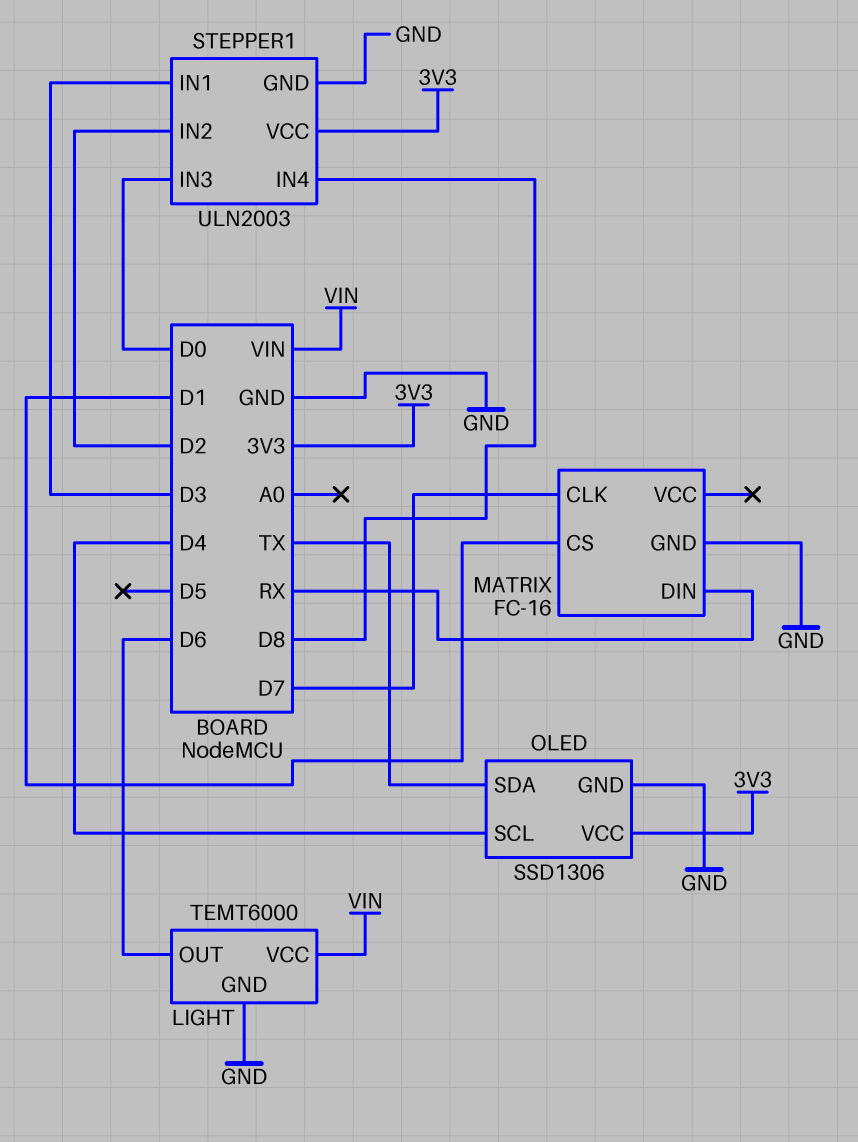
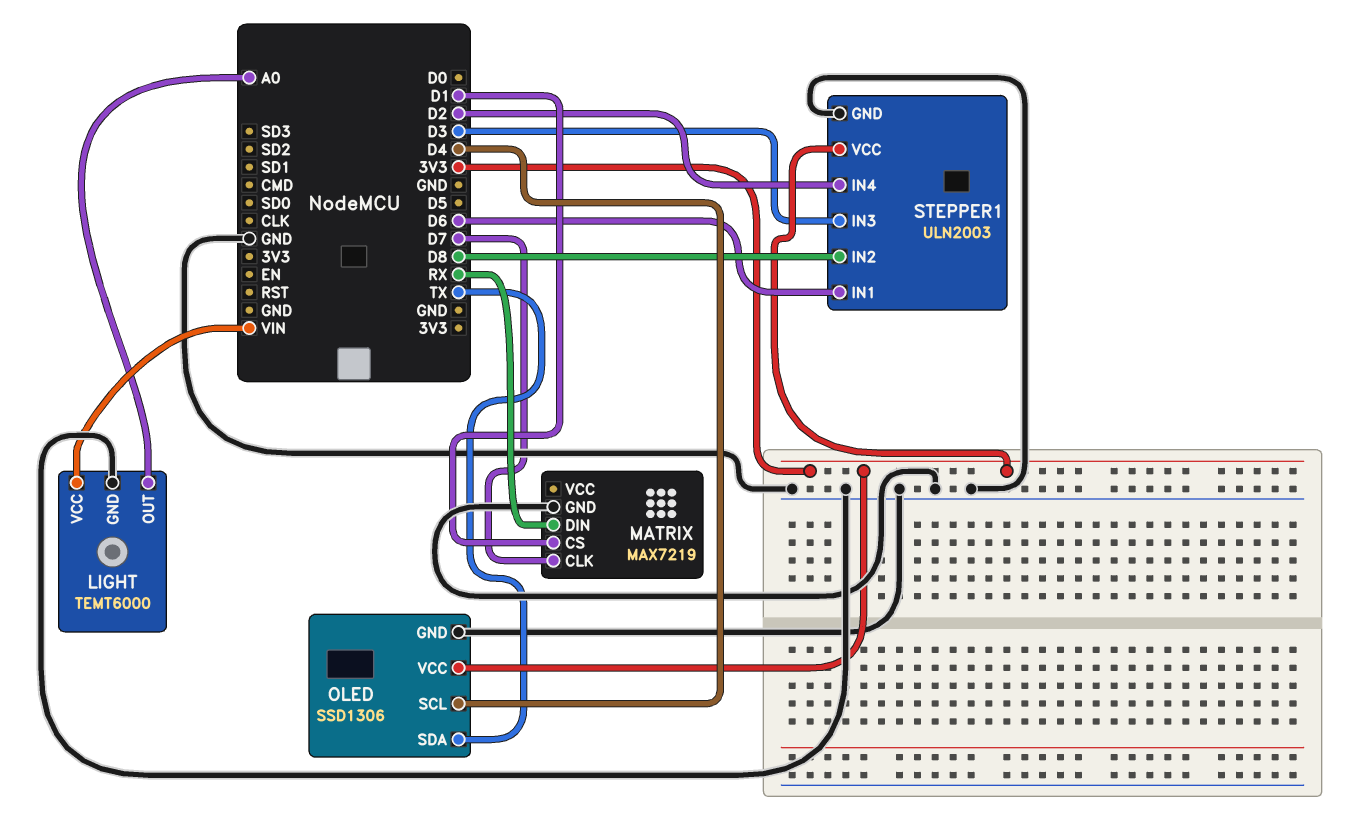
LIGHT pin OUT: D6 -> A0
MATRIX: FC-16 -> MAX7219
STEPPER1 pin IN1: D3 -> D6
STEPPER1 pin IN2: D2 -> D8
STEPPER1 pin IN3: D0 -> D3
STEPPER1 pin IN4: D8 -> D2

